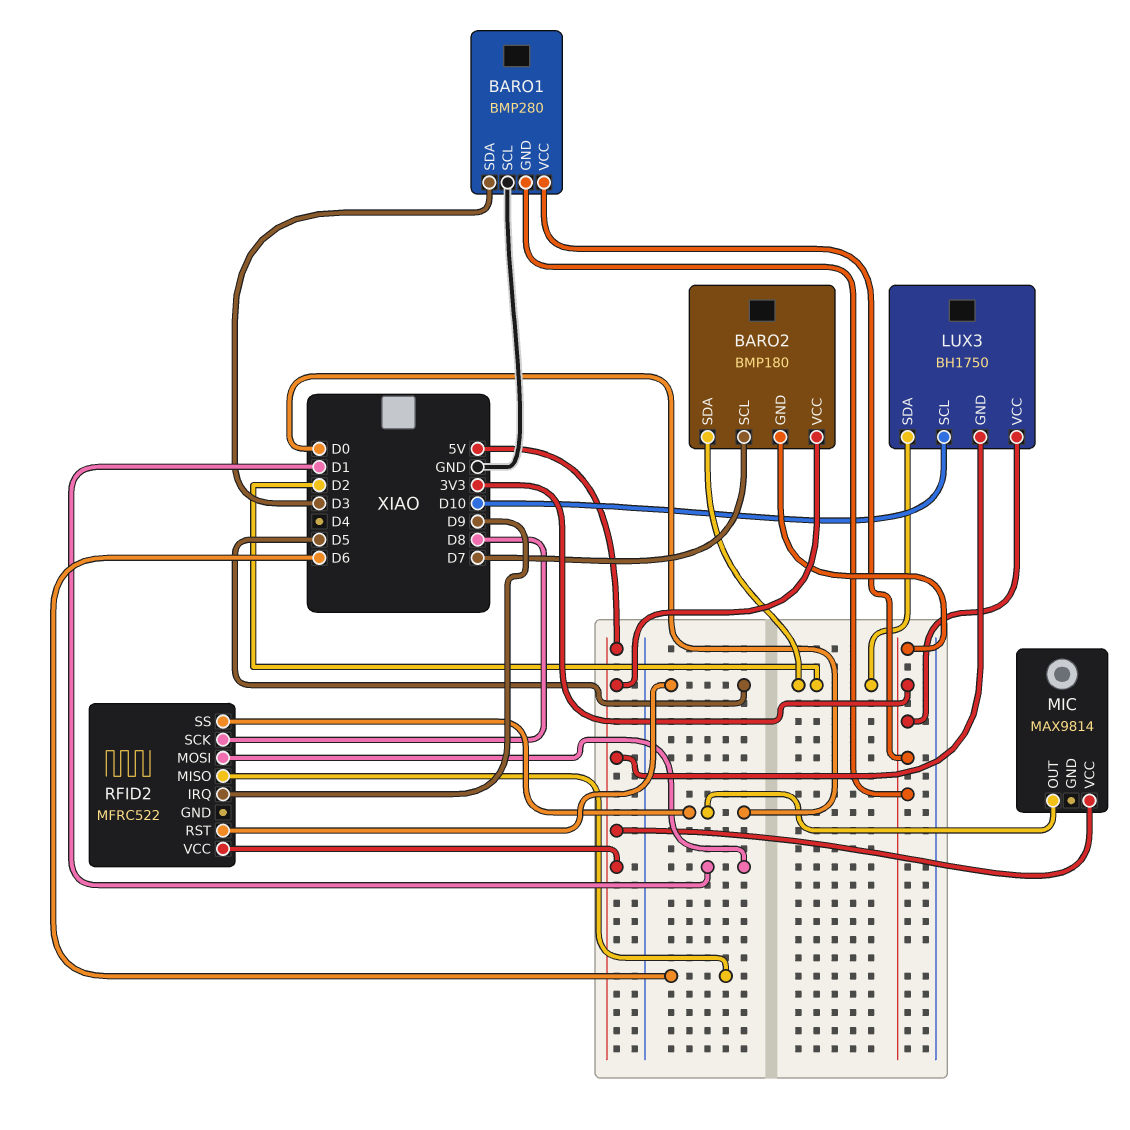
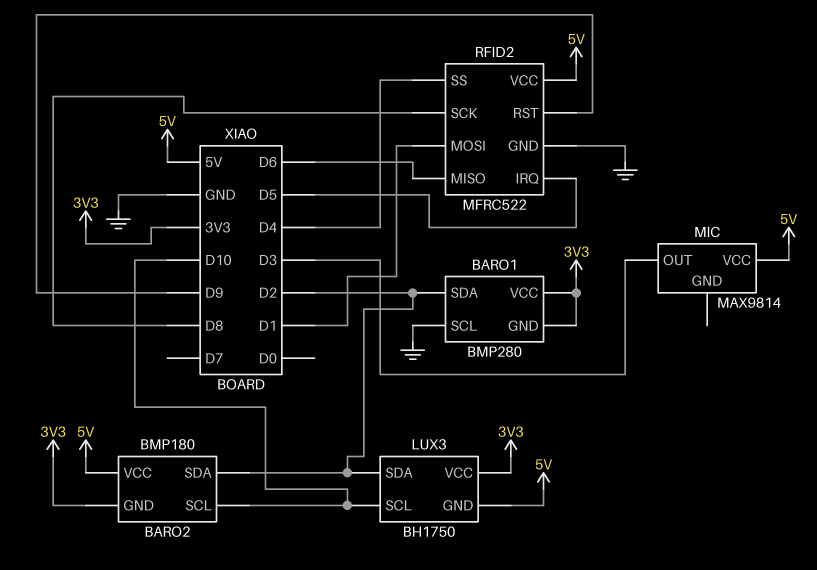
BARO1 pin SDA: D3 -> D2
BARO2 pin SCL: D7 -> D10
MIC pin OUT: D0 -> D3
RFID2 pin GND: none -> GND
RFID2 pin IRQ: D9 -> D5
RFID2 pin RST: D5 -> D9
RFID2 pin SS: D0 -> D4

